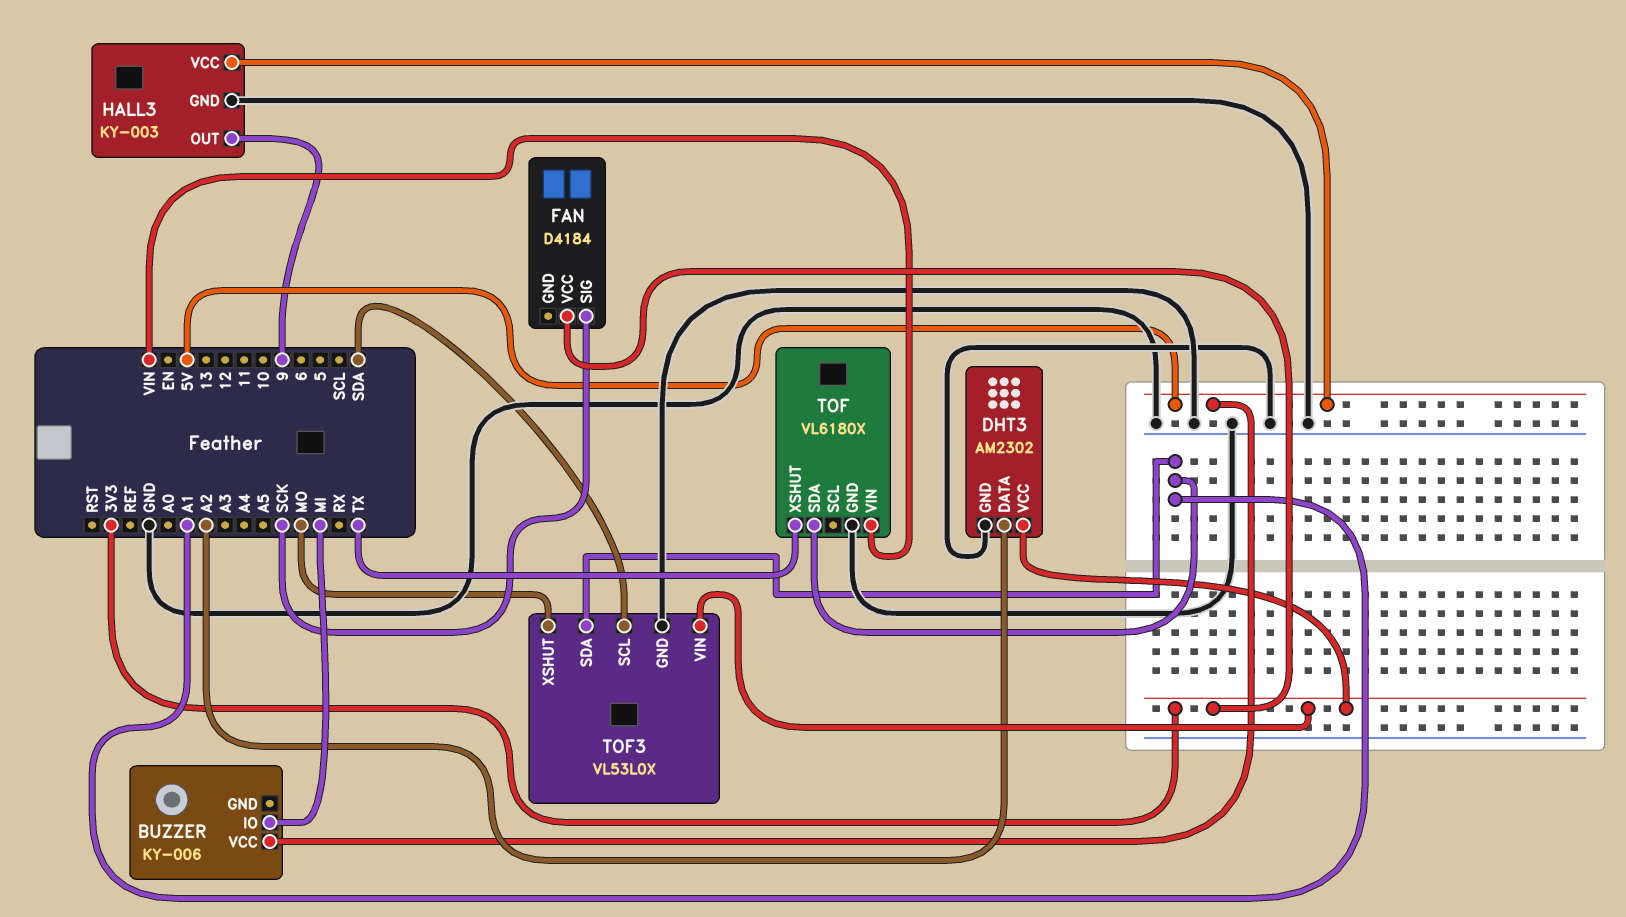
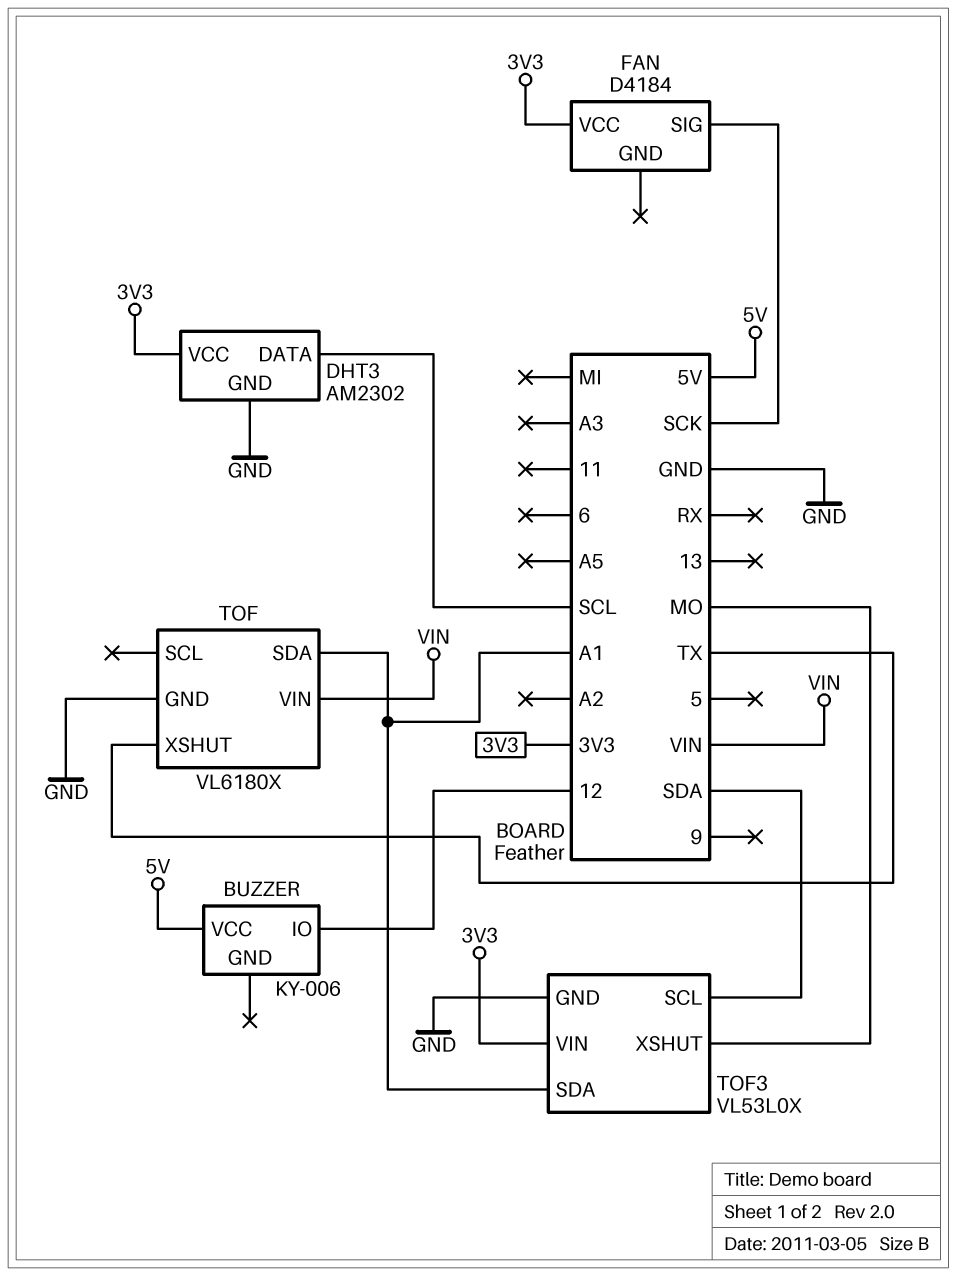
BUZZER pin IO: MI -> 12
DHT3 pin DATA: A2 -> SCL
HALL3: KY-003 -> none
HALL3 pin GND: GND -> none
HALL3 pin OUT: 9 -> none
HALL3 pin VCC: 5V -> none

